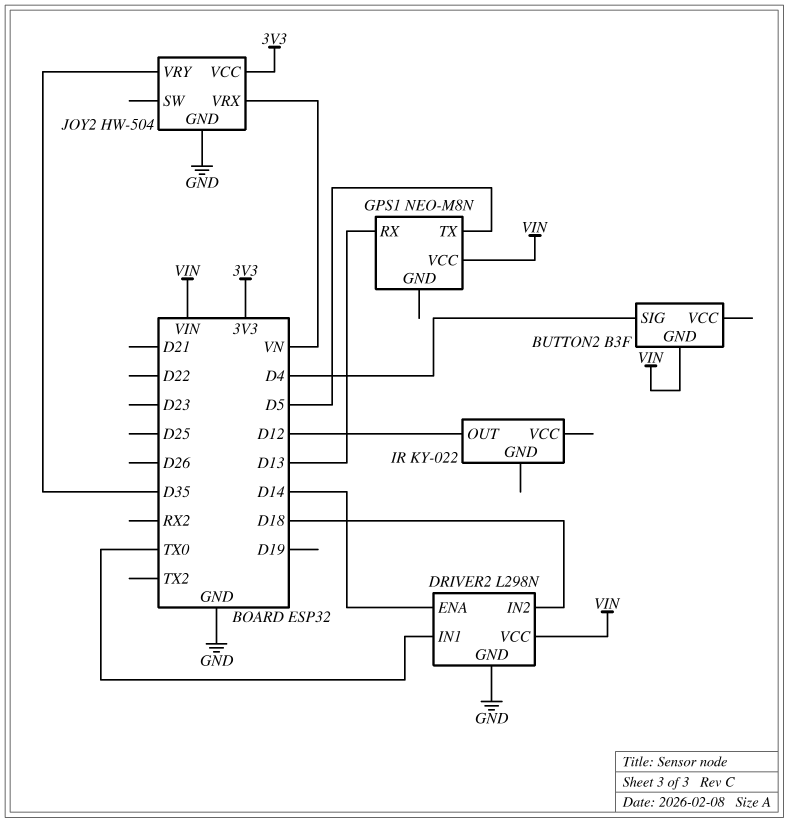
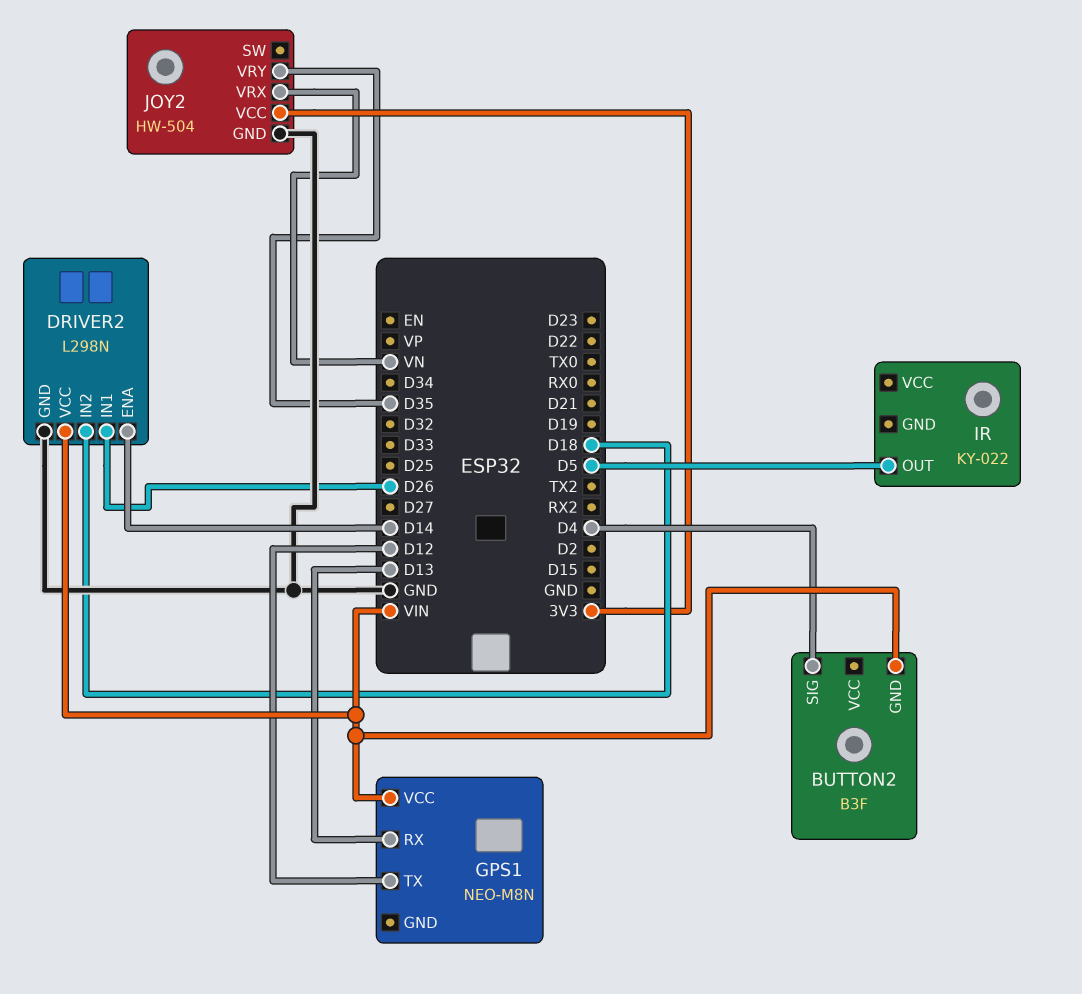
DRIVER2 pin IN1: TX0 -> D26
GPS1 pin TX: D5 -> D12
IR pin OUT: D12 -> D5

